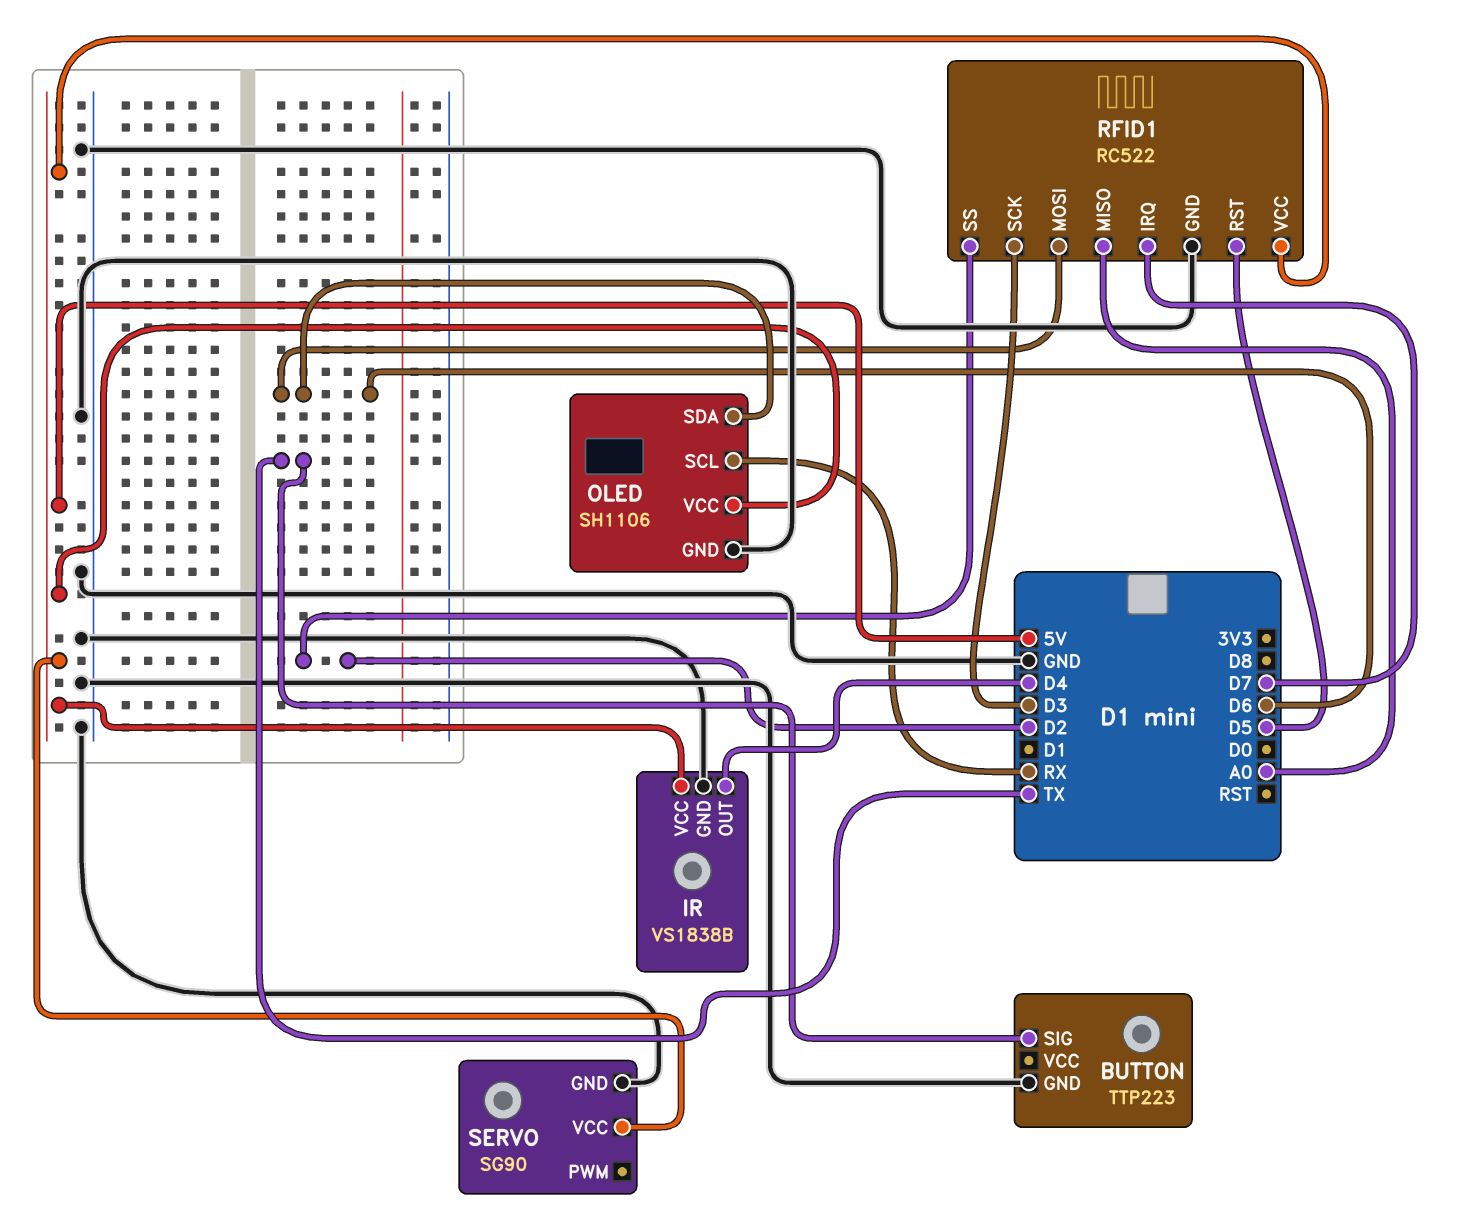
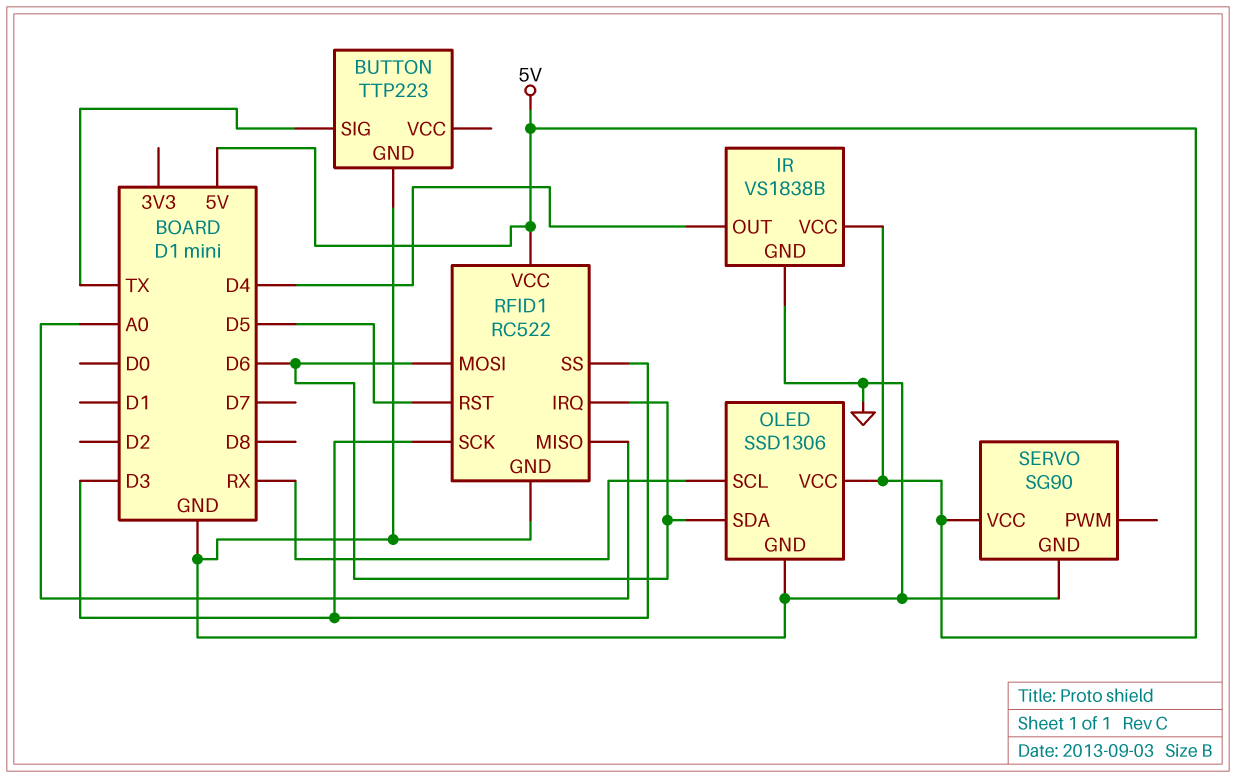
OLED: SH1106 -> SSD1306
RFID1 pin IRQ: D7 -> D6
RFID1 pin SS: D2 -> D3

